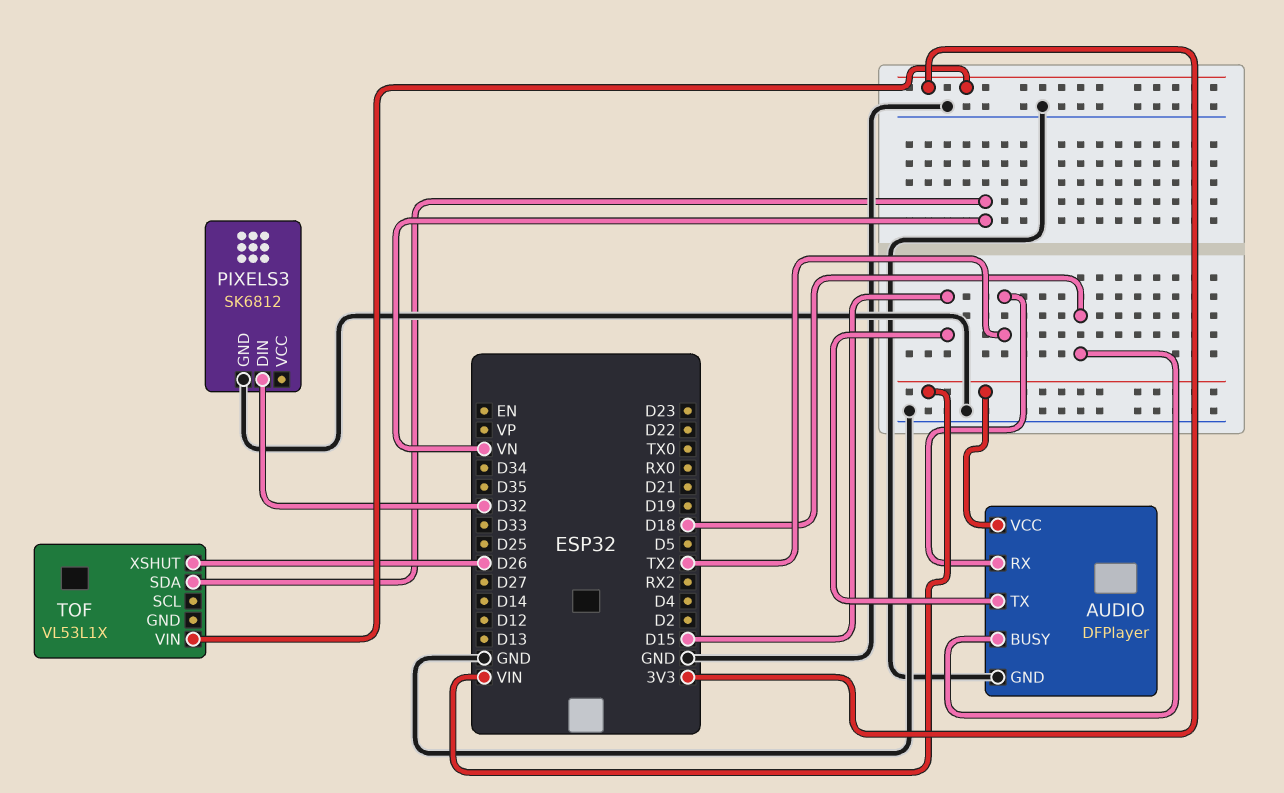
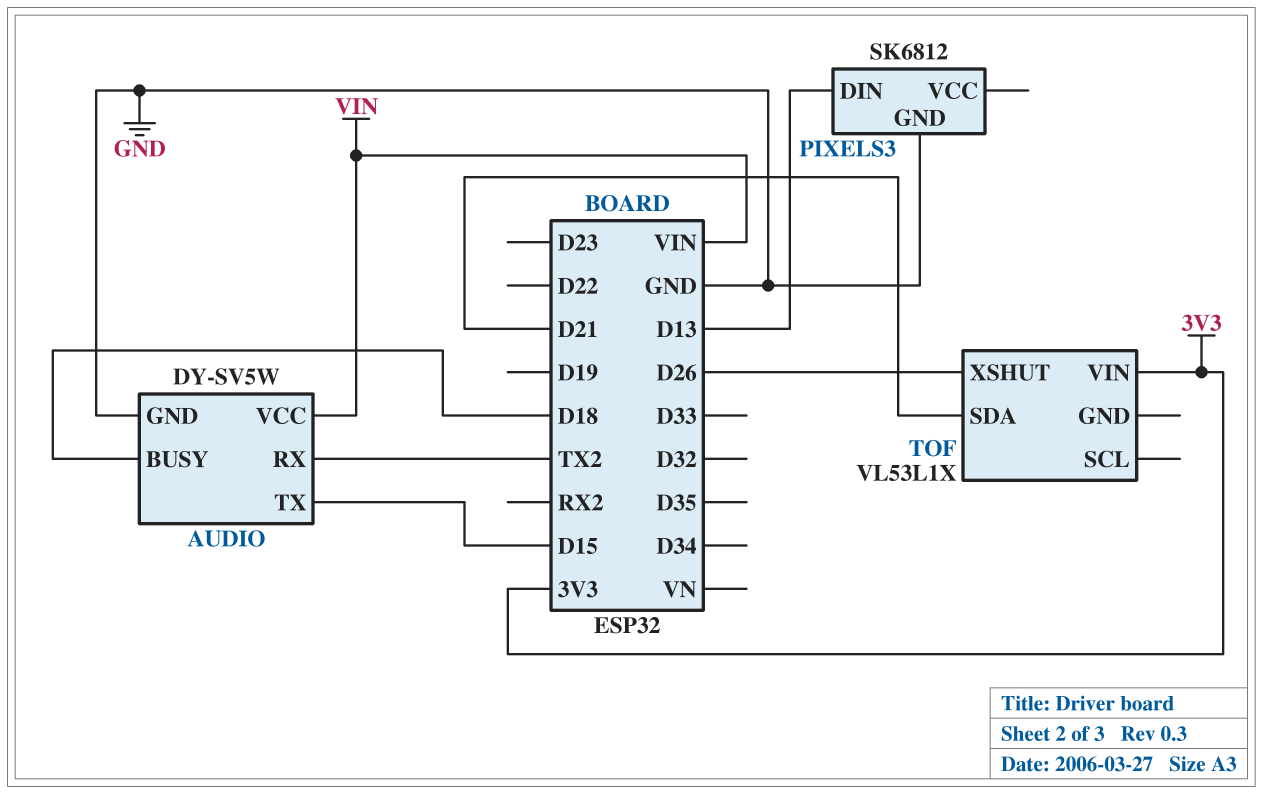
AUDIO: DFPlayer -> DY-SV5W
PIXELS3 pin DIN: D32 -> D13
TOF pin SDA: VN -> D21

